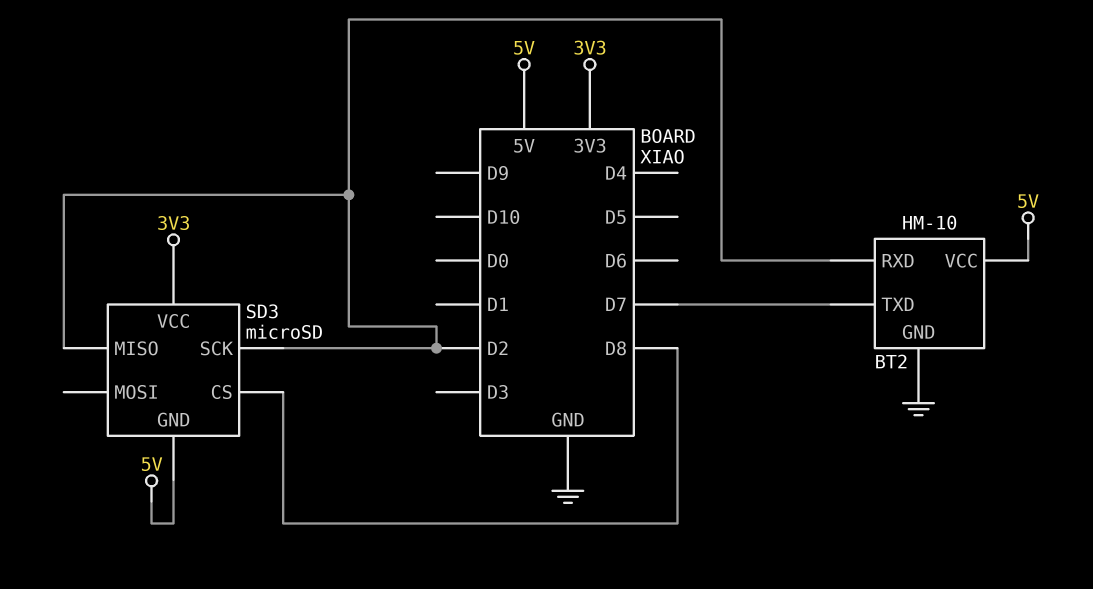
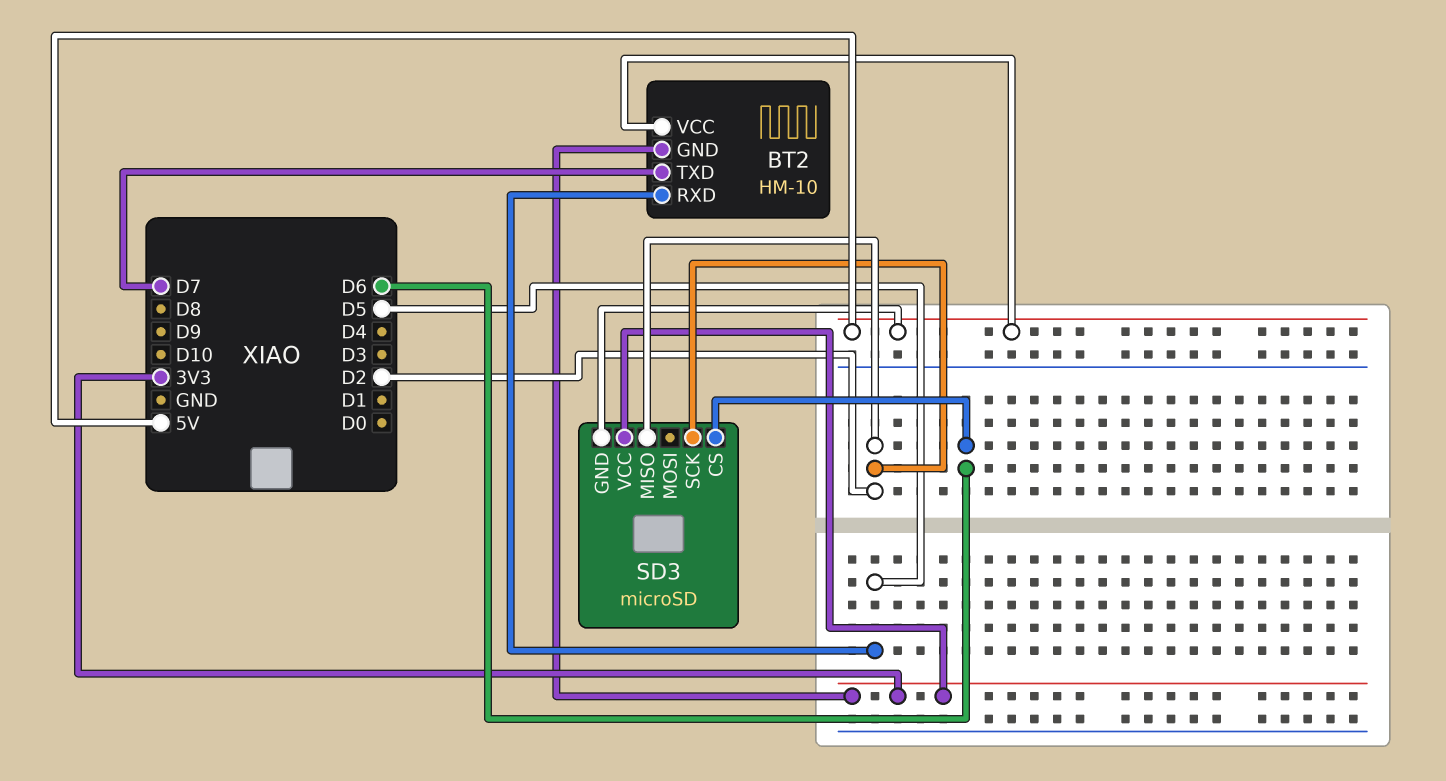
BT2 pin GND: GND -> 3V3
BT2 pin RXD: D2 -> D5
SD3 pin CS: D8 -> D6

